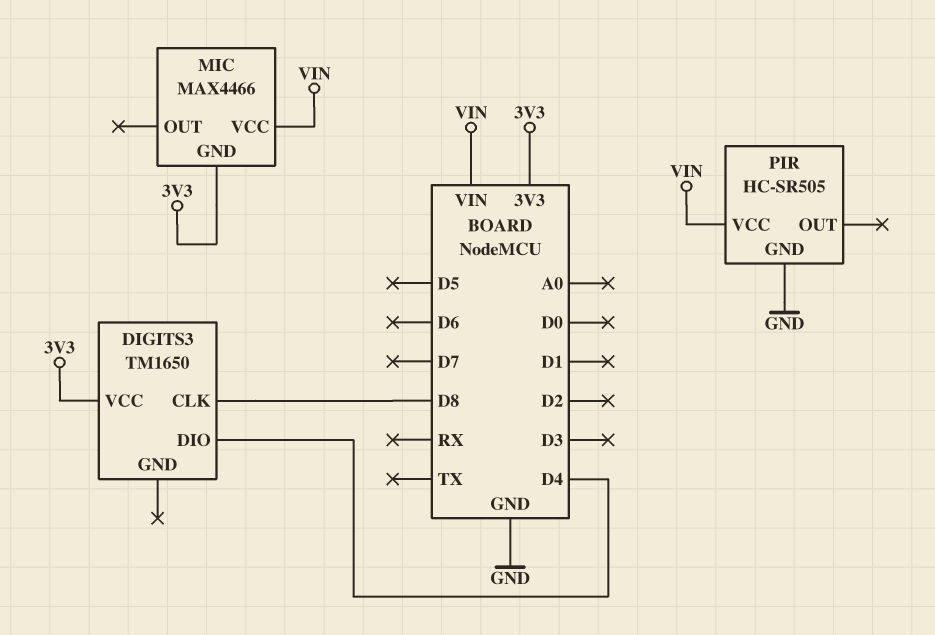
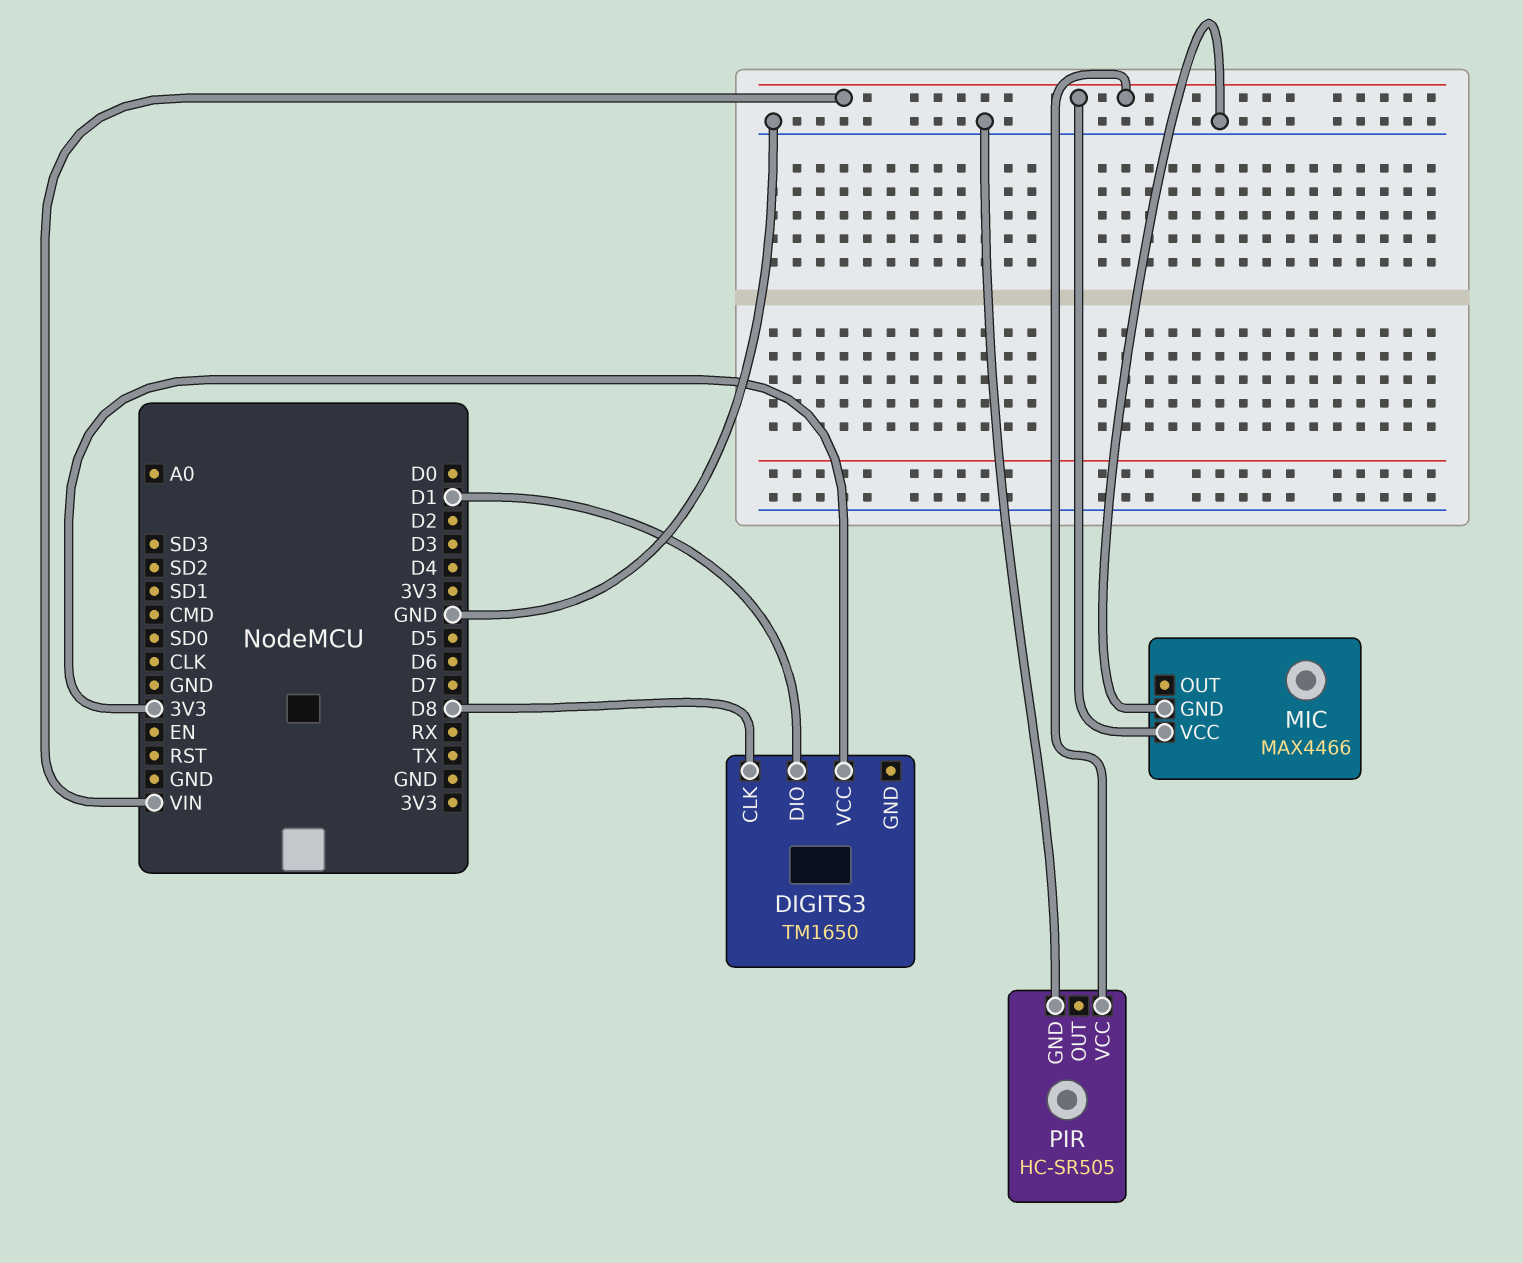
DIGITS3 pin DIO: D4 -> D1
MIC pin GND: 3V3 -> GND

